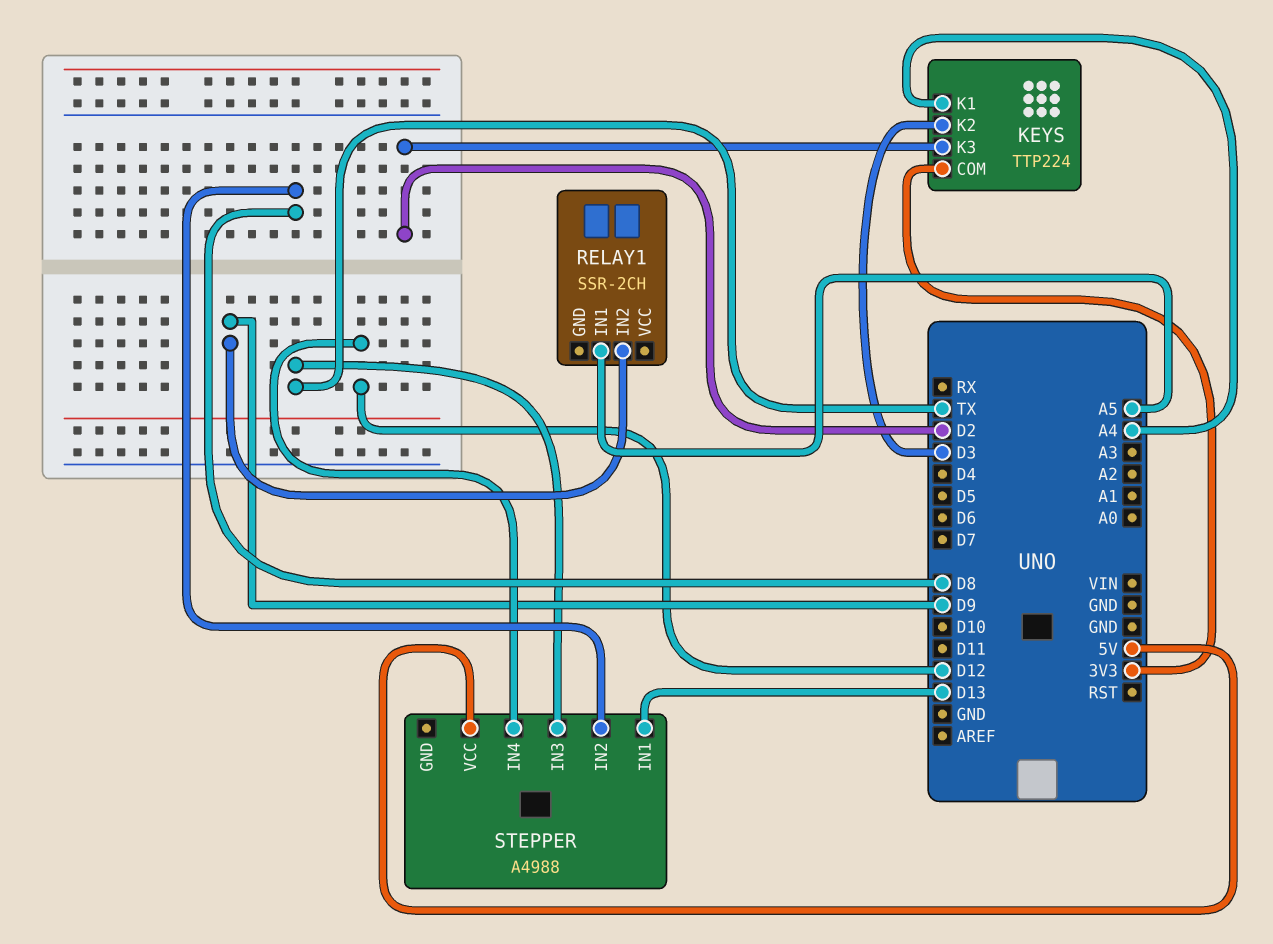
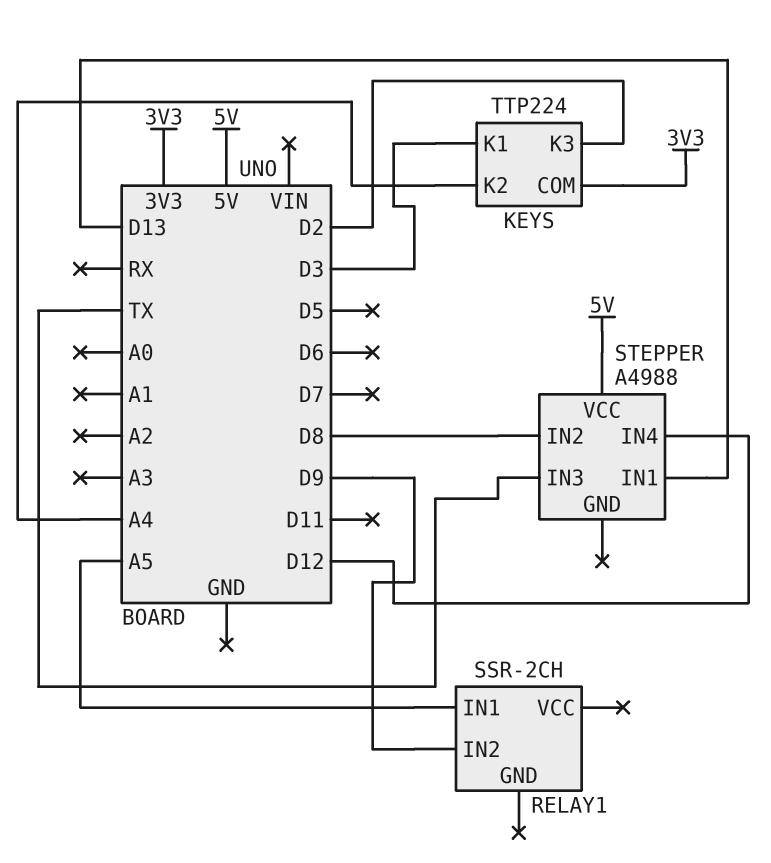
KEYS pin K1: A4 -> D3
KEYS pin K2: D3 -> A4

